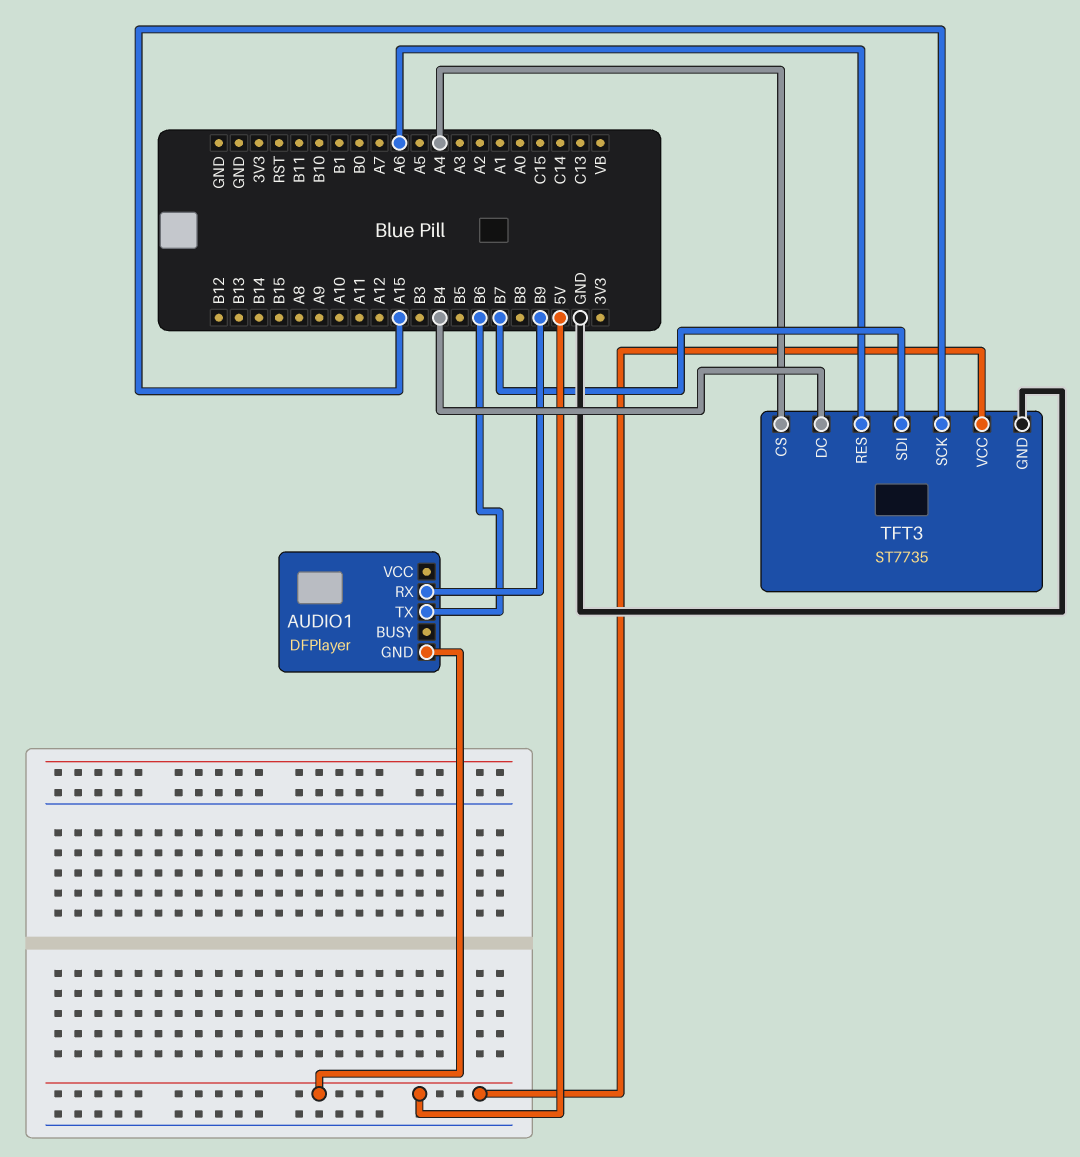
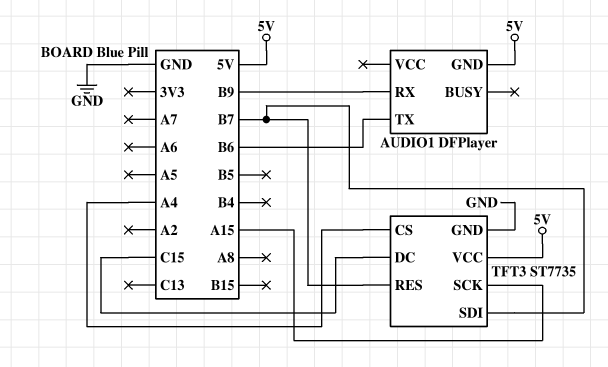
TFT3 pin DC: B4 -> C15
TFT3 pin RES: A6 -> B7

